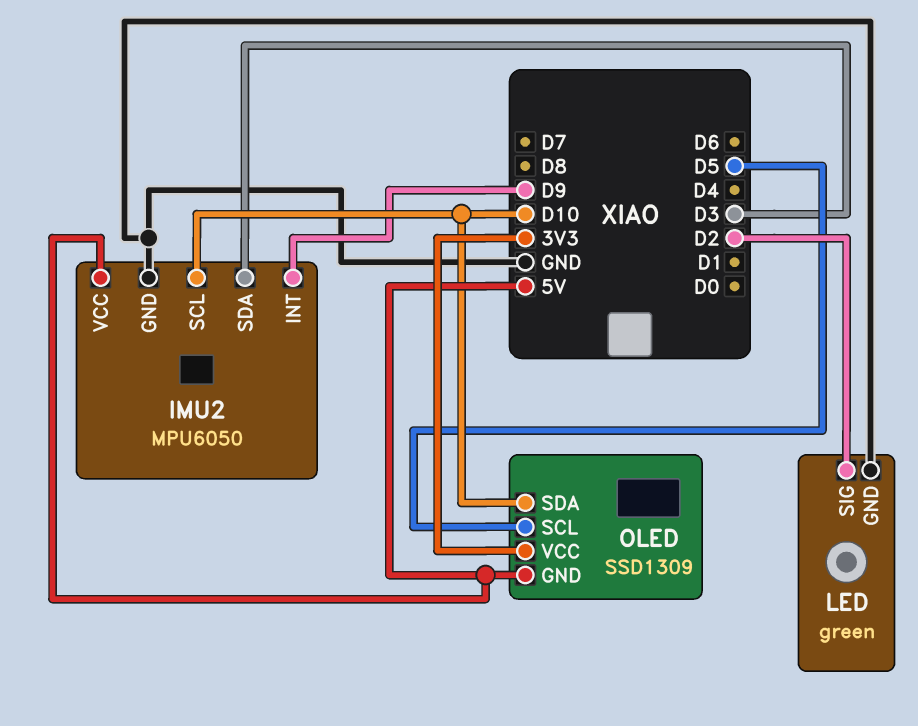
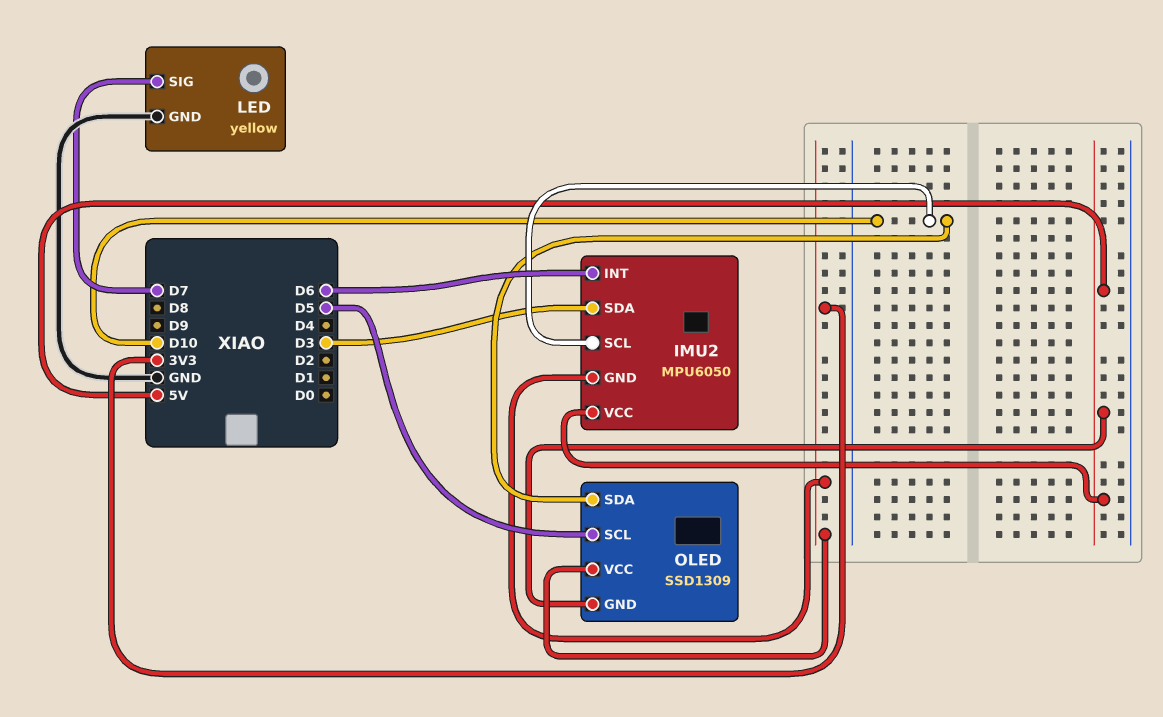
IMU2 pin GND: GND -> 3V3
IMU2 pin INT: D9 -> D6
LED: green -> yellow
LED pin SIG: D2 -> D7

